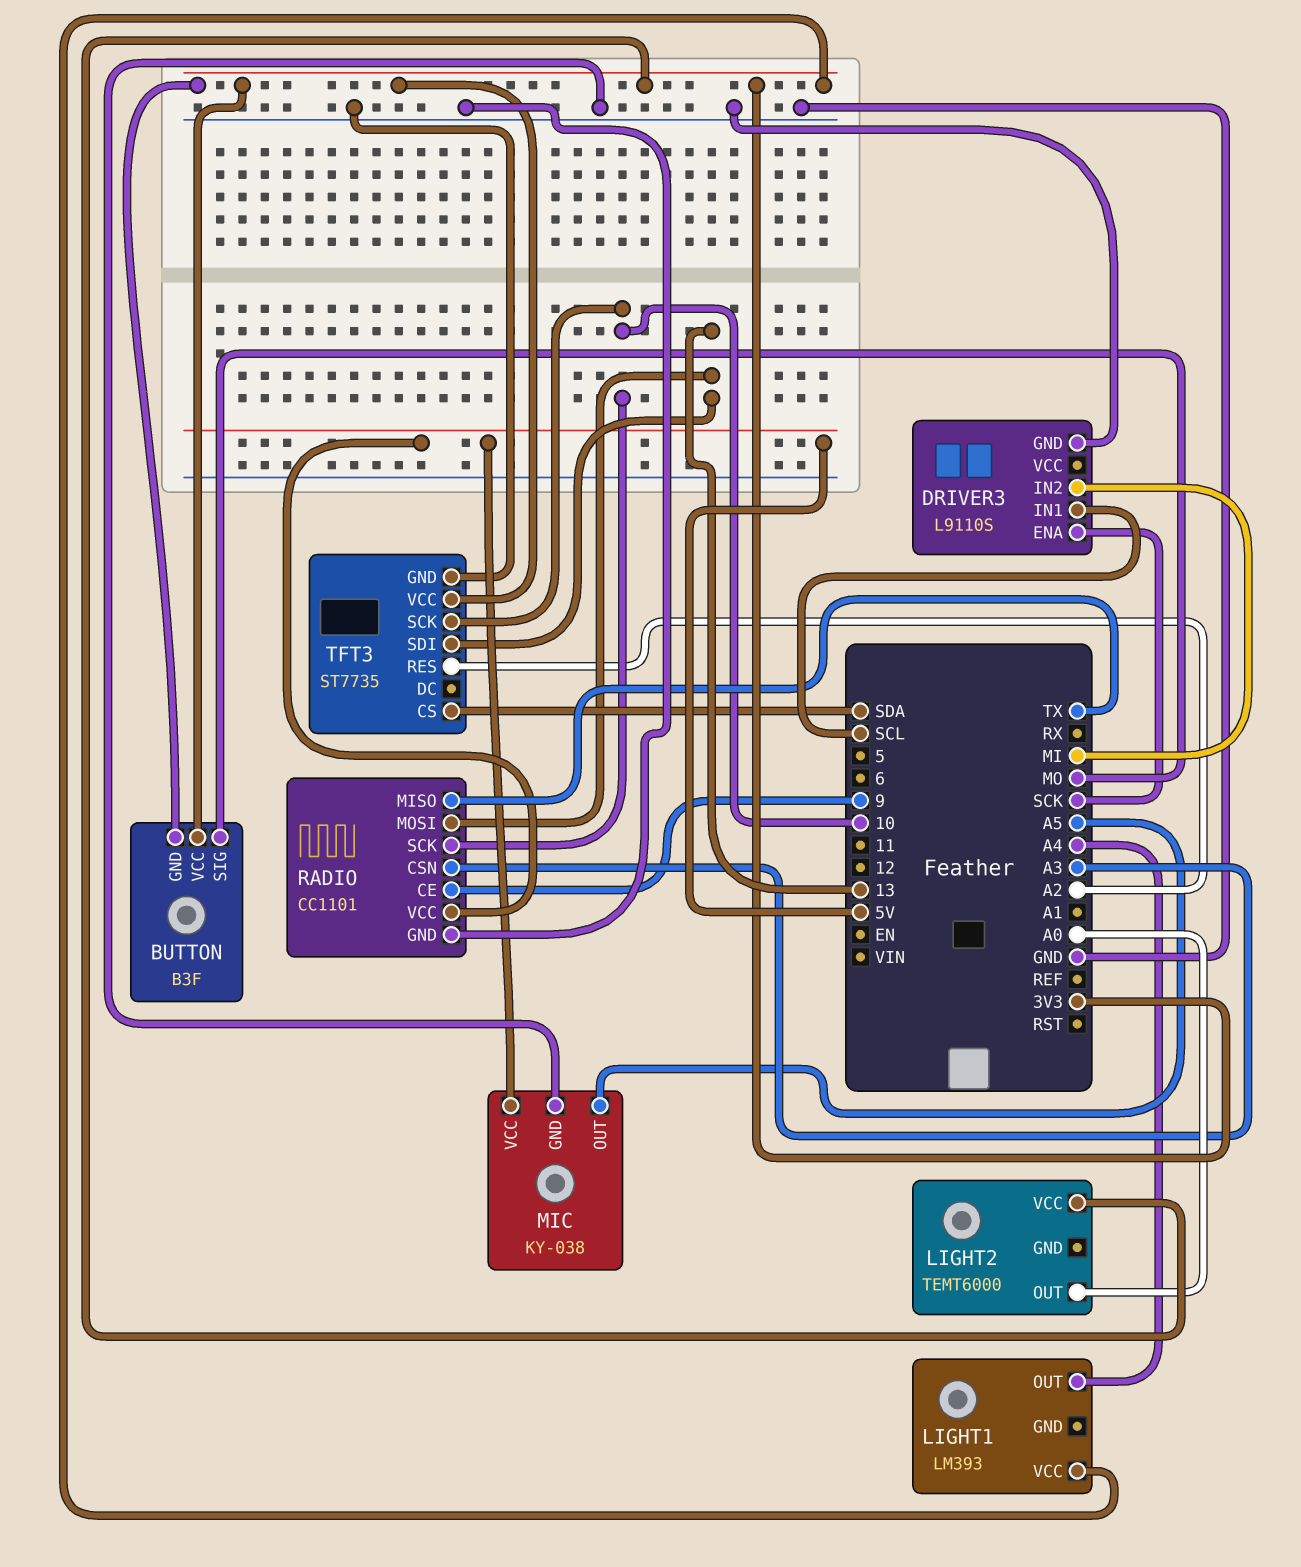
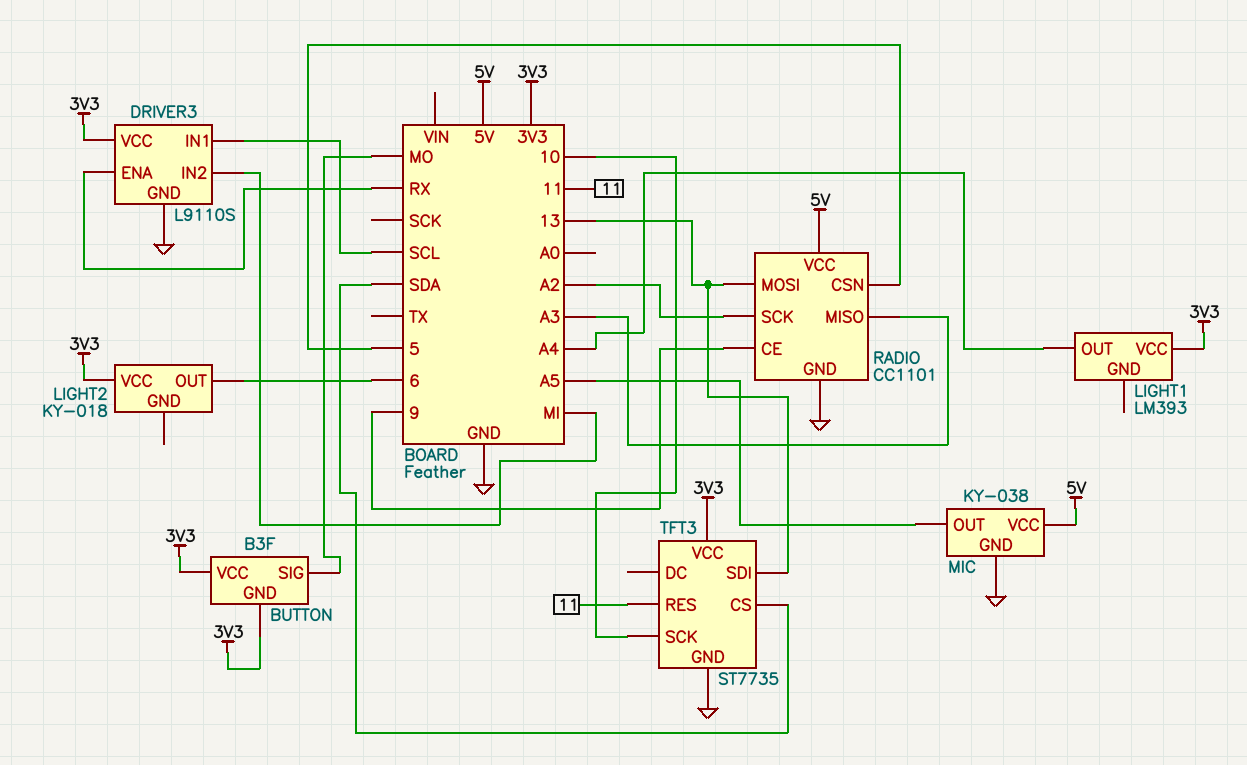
DRIVER3 pin ENA: SCK -> RX
DRIVER3 pin VCC: none -> 3V3
LIGHT2: TEMT6000 -> KY-018
LIGHT2 pin OUT: A0 -> 6
RADIO pin CSN: A3 -> 5
RADIO pin MISO: TX -> A3
RADIO pin SCK: 10 -> A2
TFT3 pin RES: A2 -> 11

